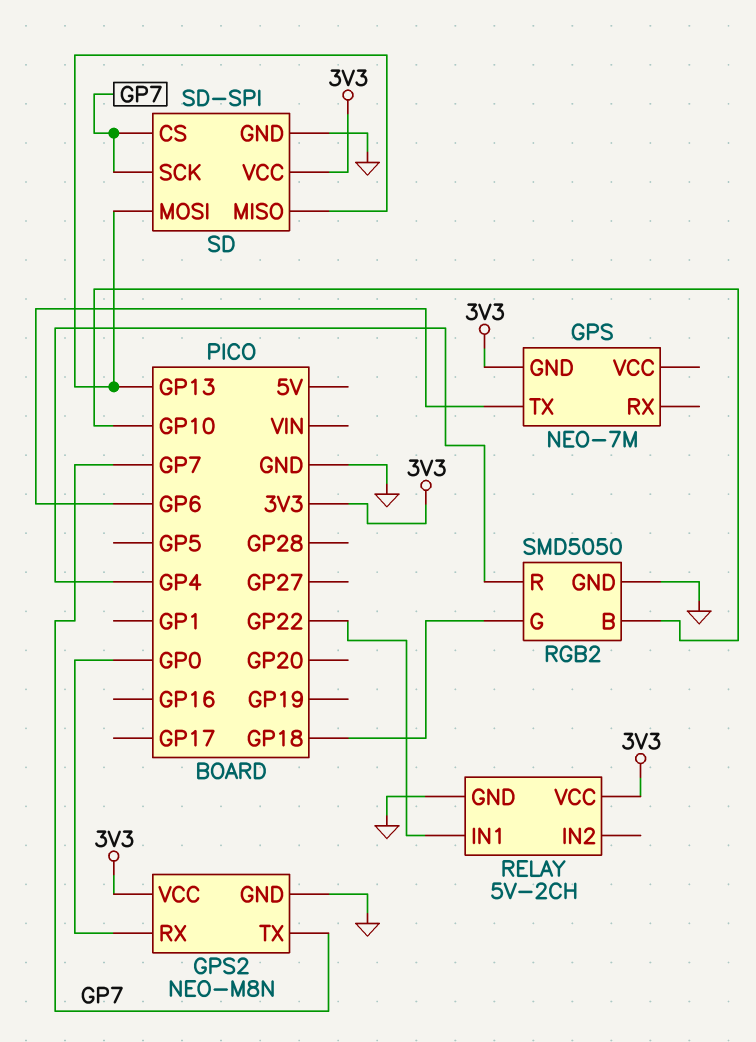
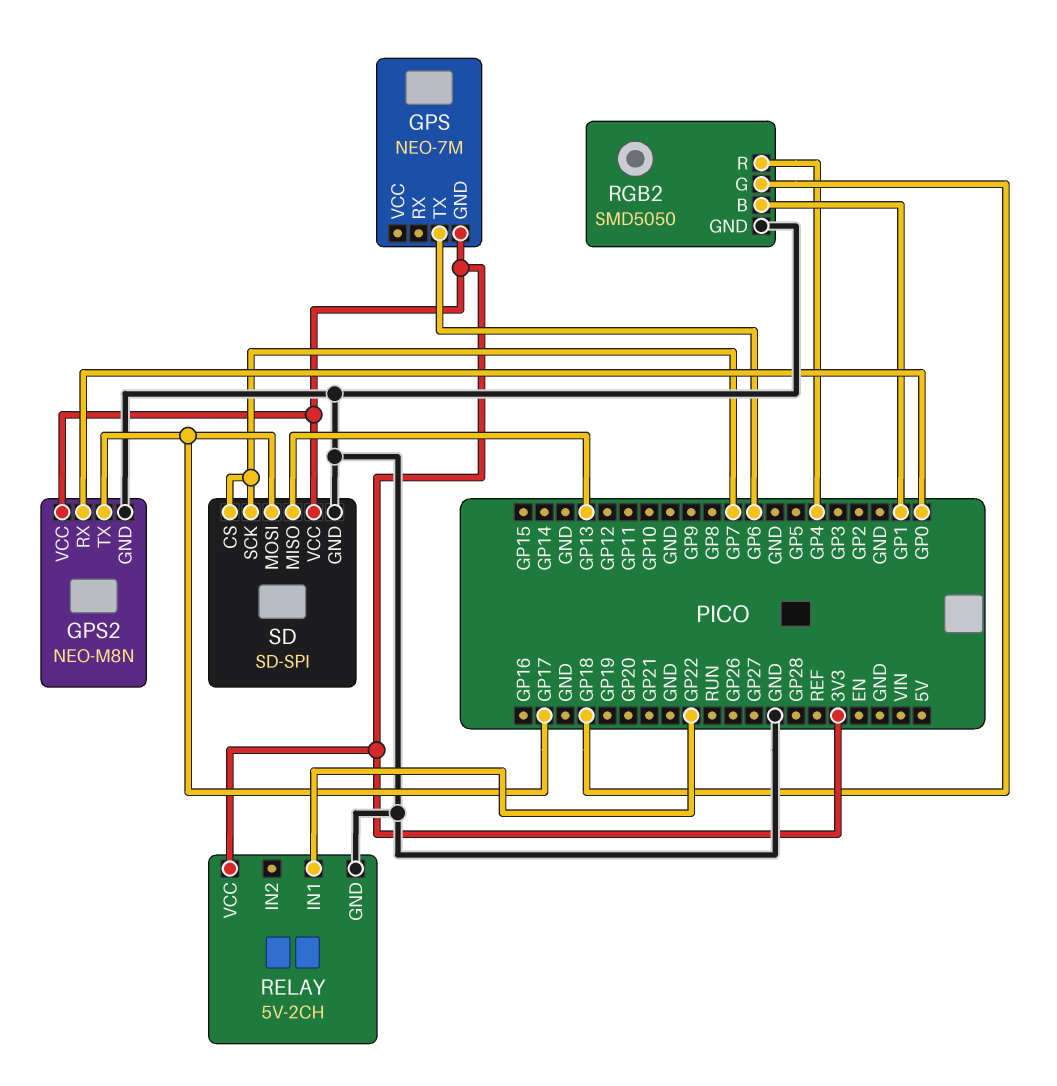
GPS2 pin TX: GP7 -> GP17
RGB2 pin B: GP10 -> GP1
SD pin MOSI: GP13 -> GP17

